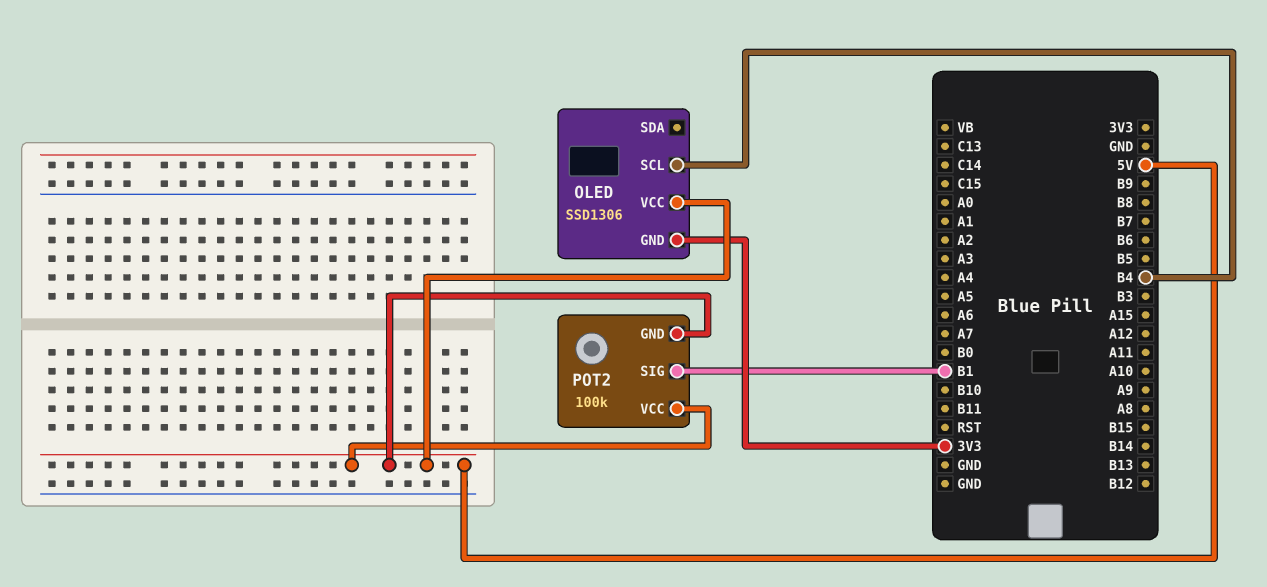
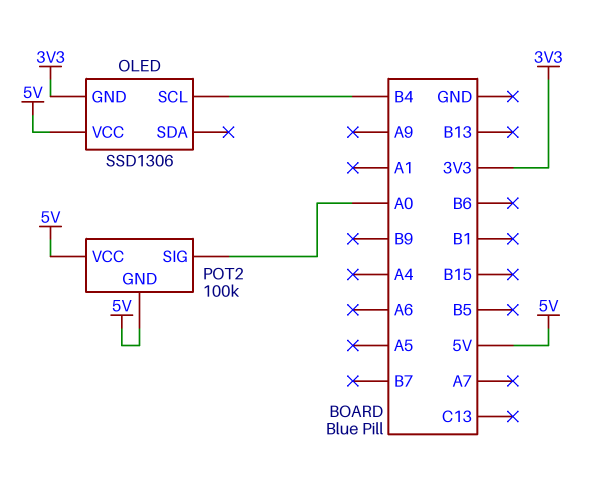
POT2 pin SIG: B1 -> A0

